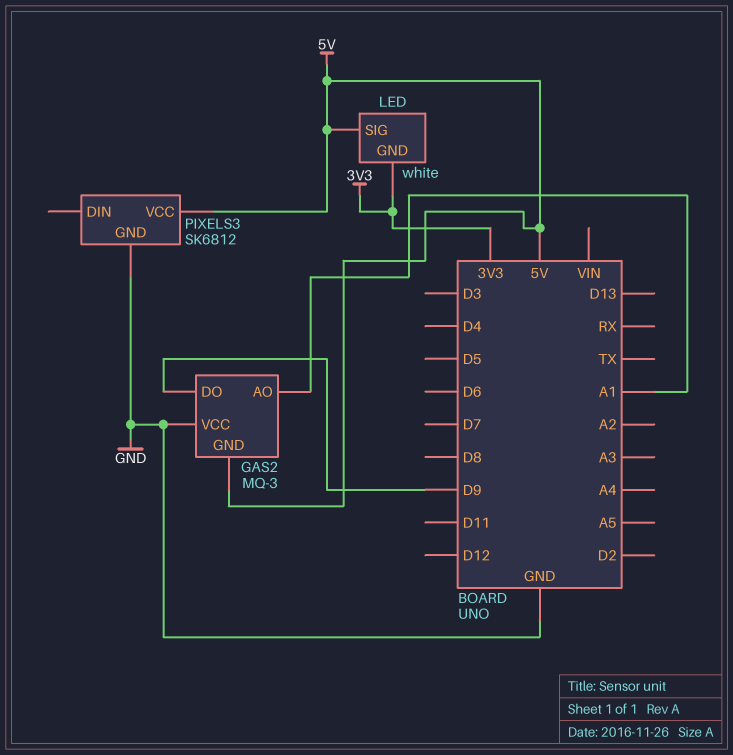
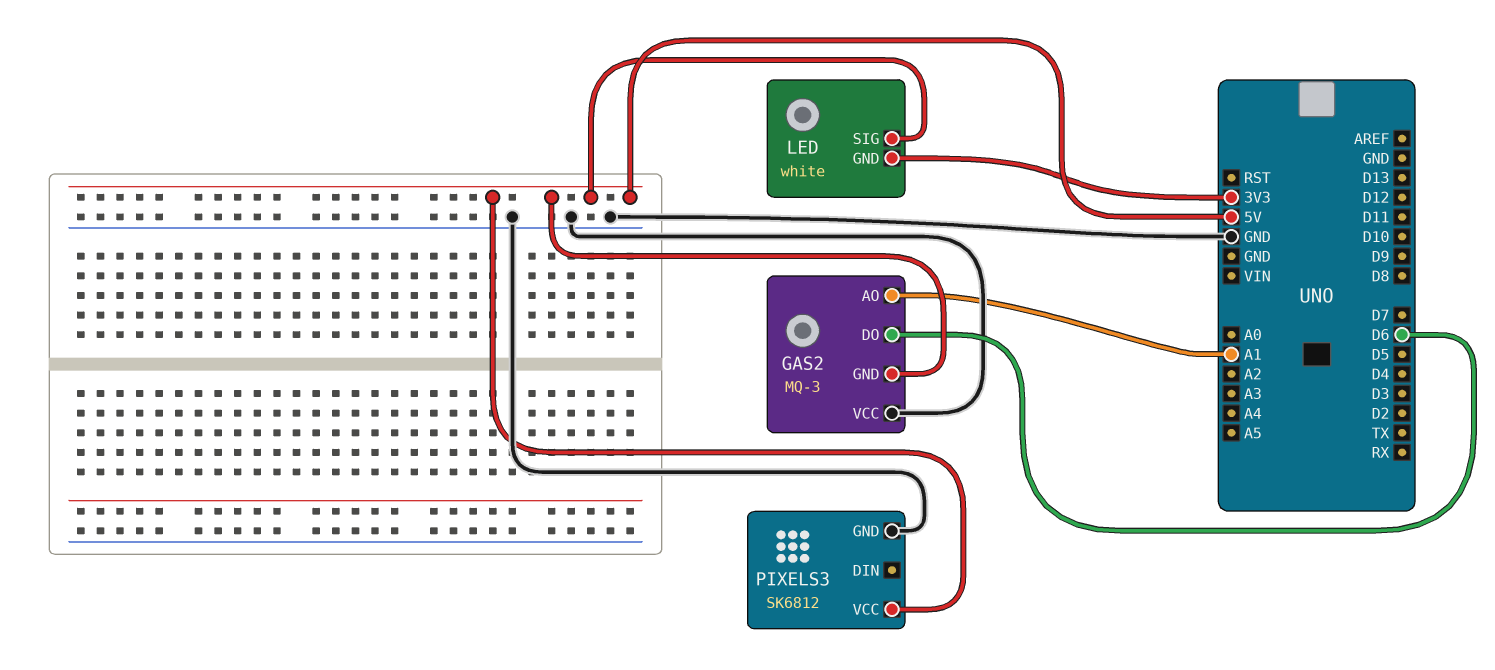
GAS2 pin DO: D9 -> D6

